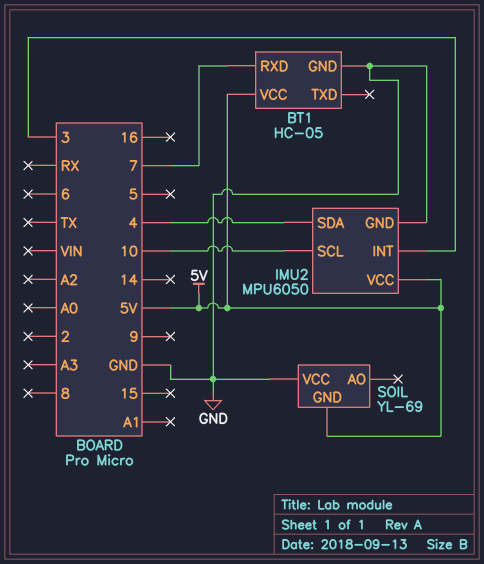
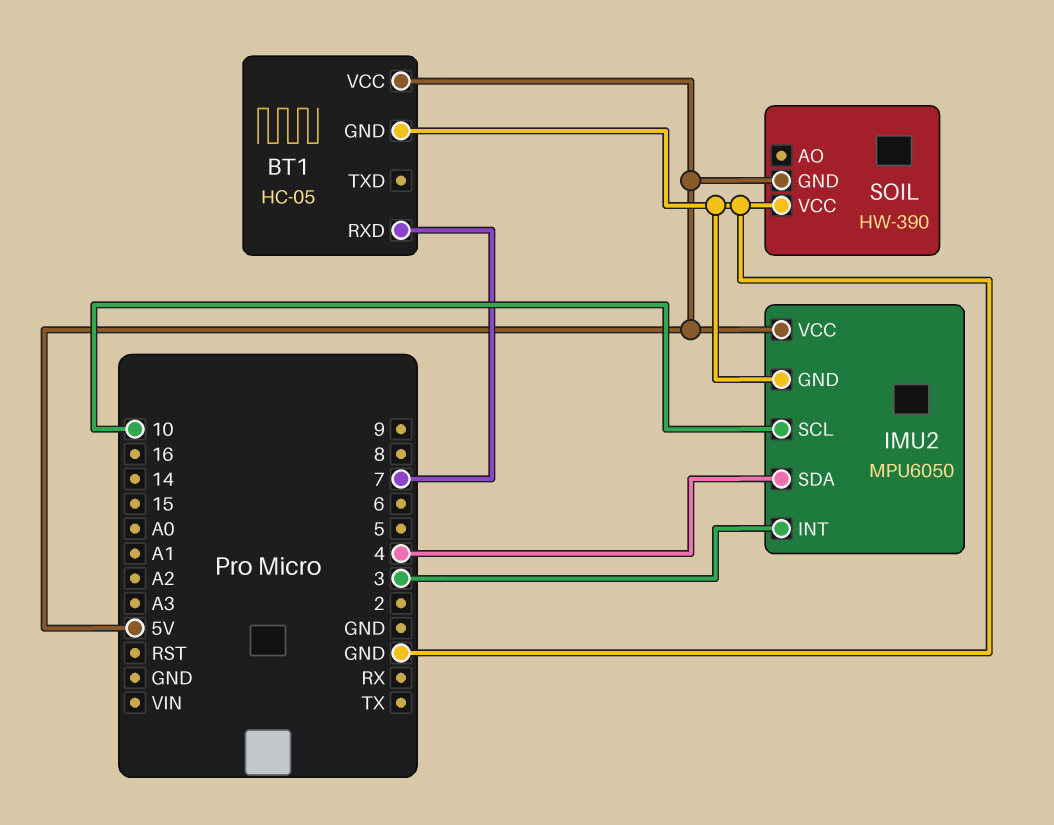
SOIL: YL-69 -> HW-390

